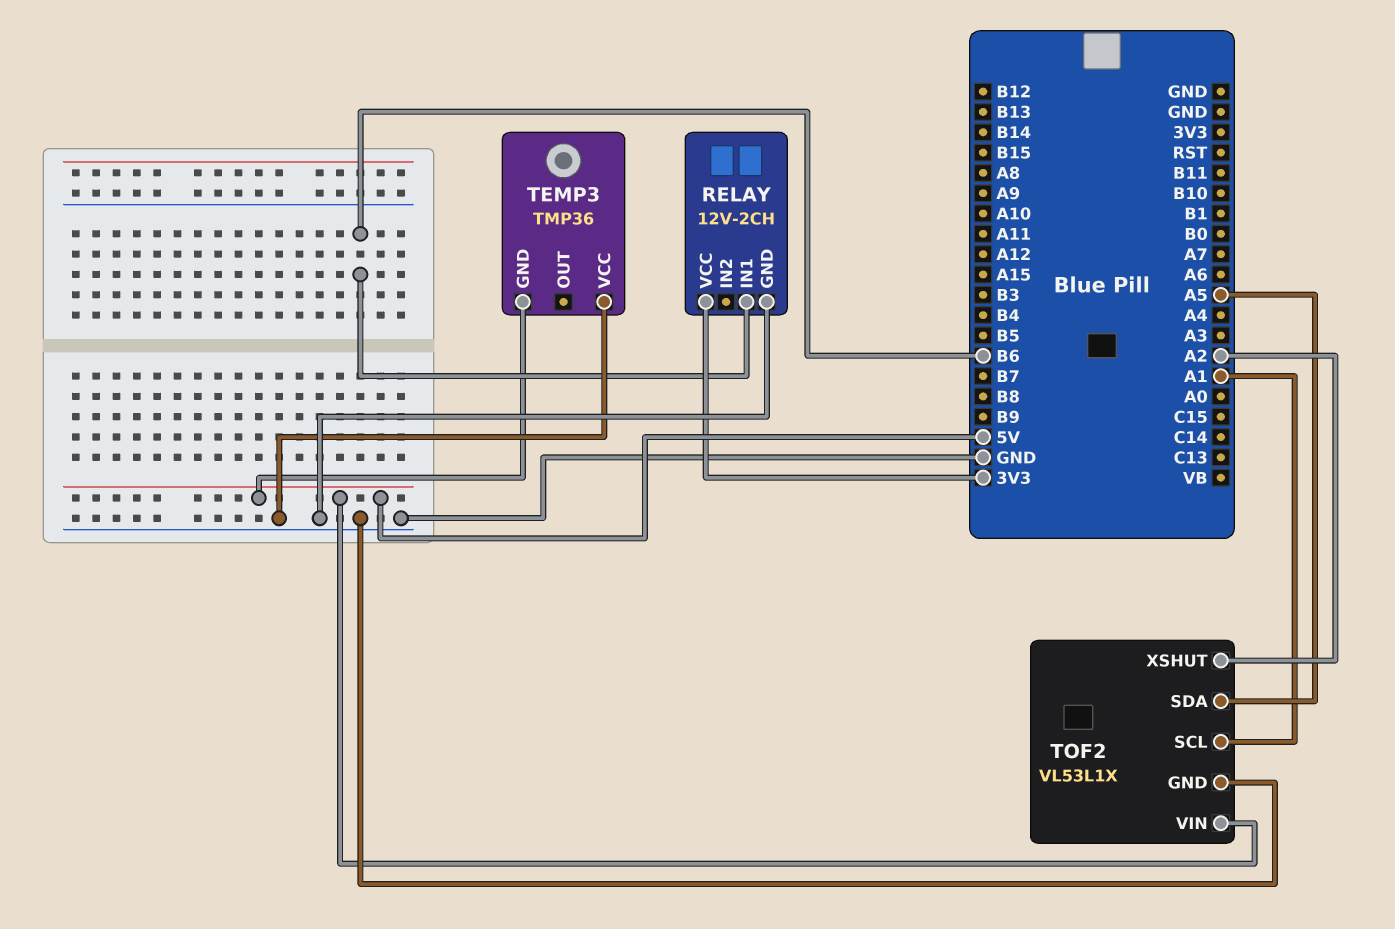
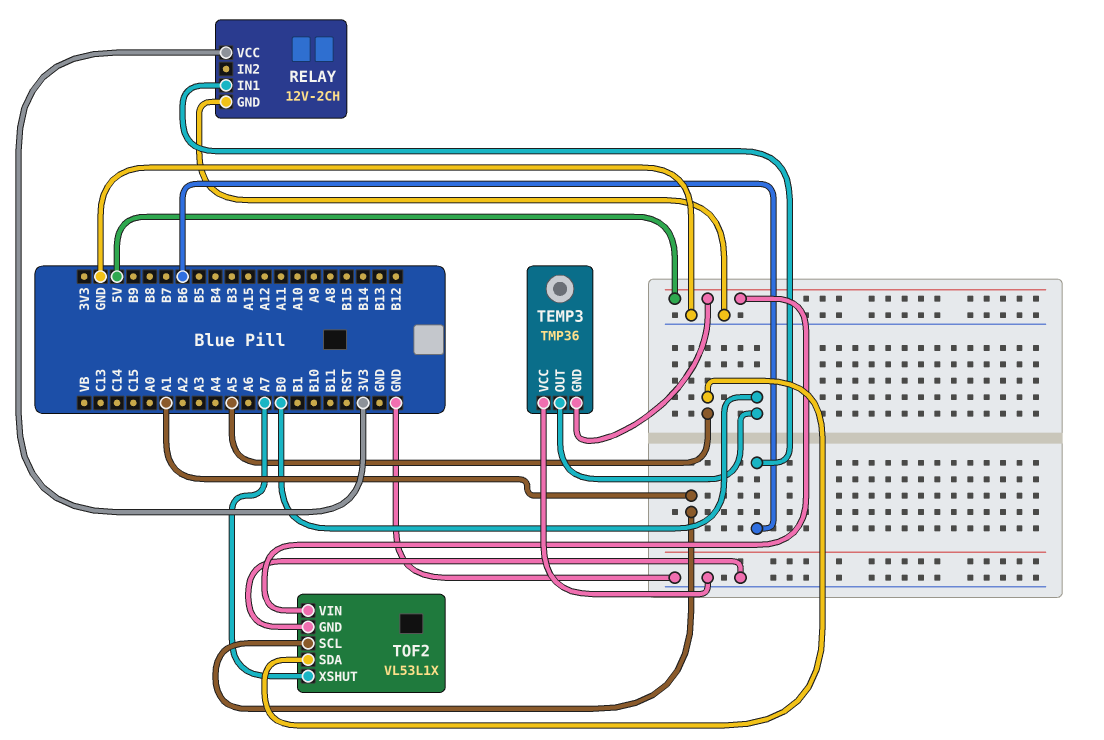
TEMP3 pin OUT: none -> B0
TOF2 pin XSHUT: A2 -> A7

